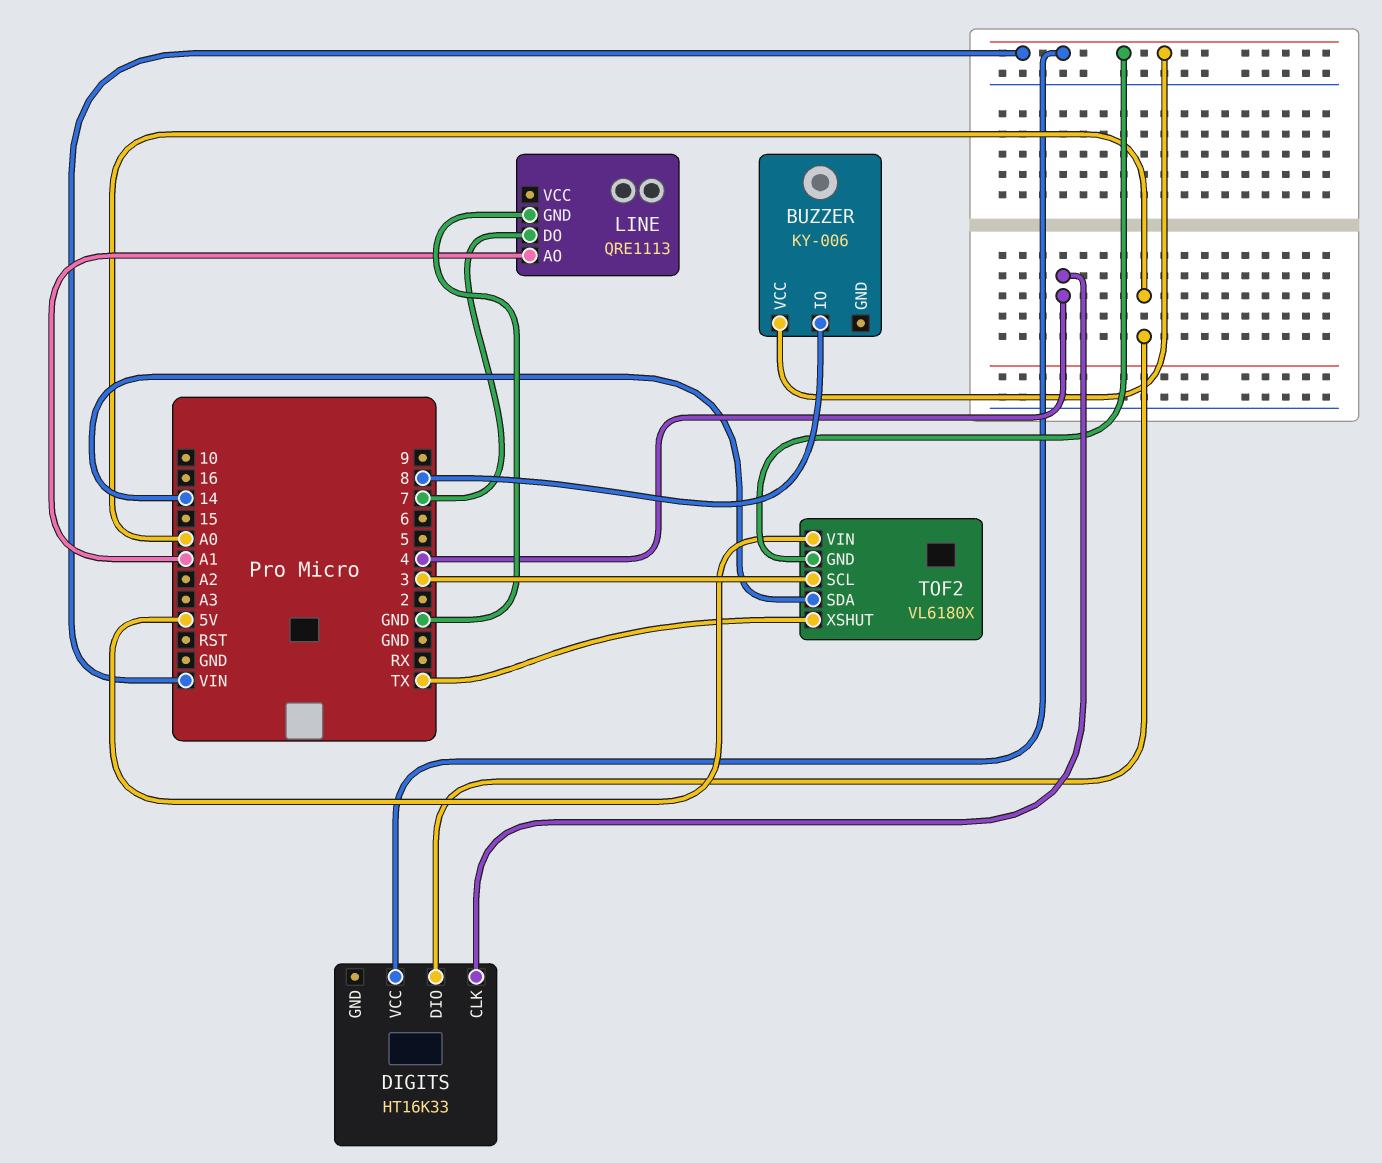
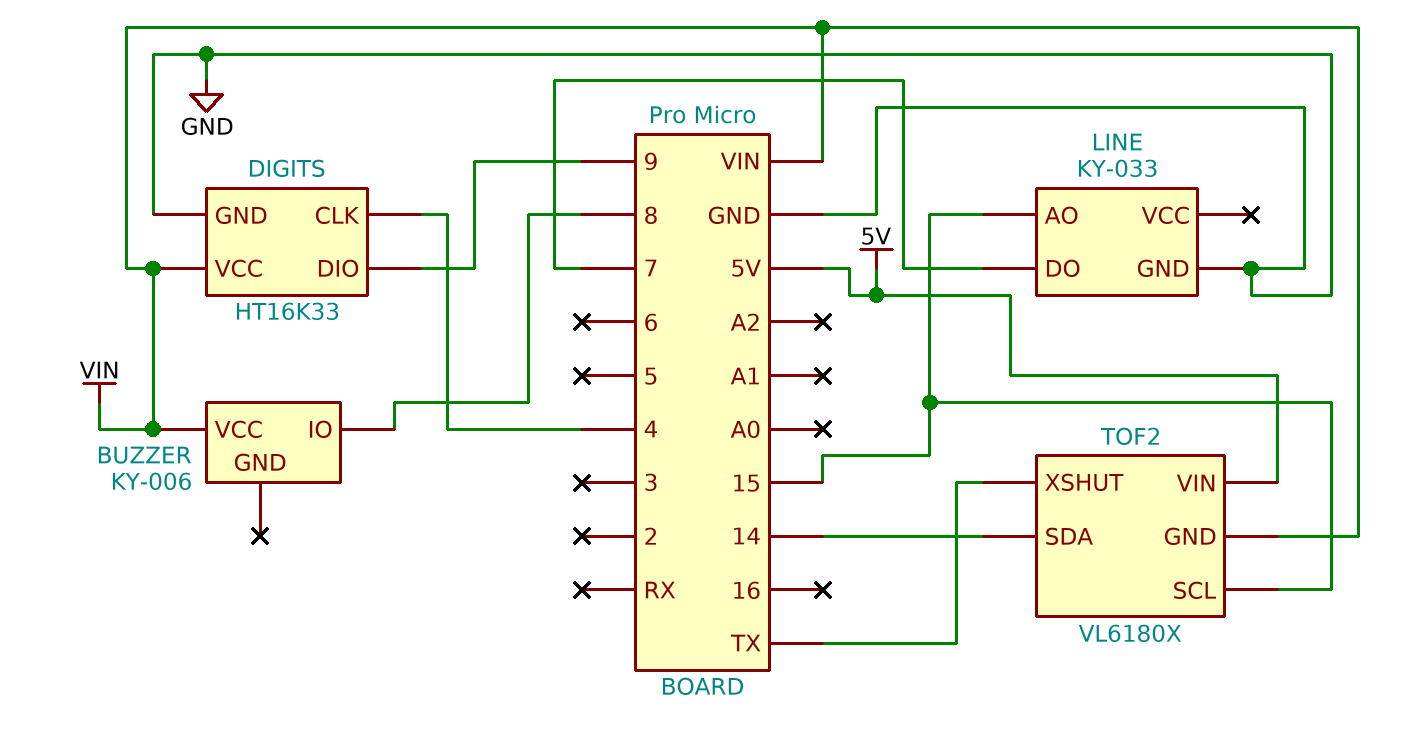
DIGITS pin DIO: A0 -> 9
DIGITS pin GND: none -> GND
LINE: QRE1113 -> KY-033
LINE pin AO: A1 -> 15
TOF2 pin SCL: 3 -> 15

